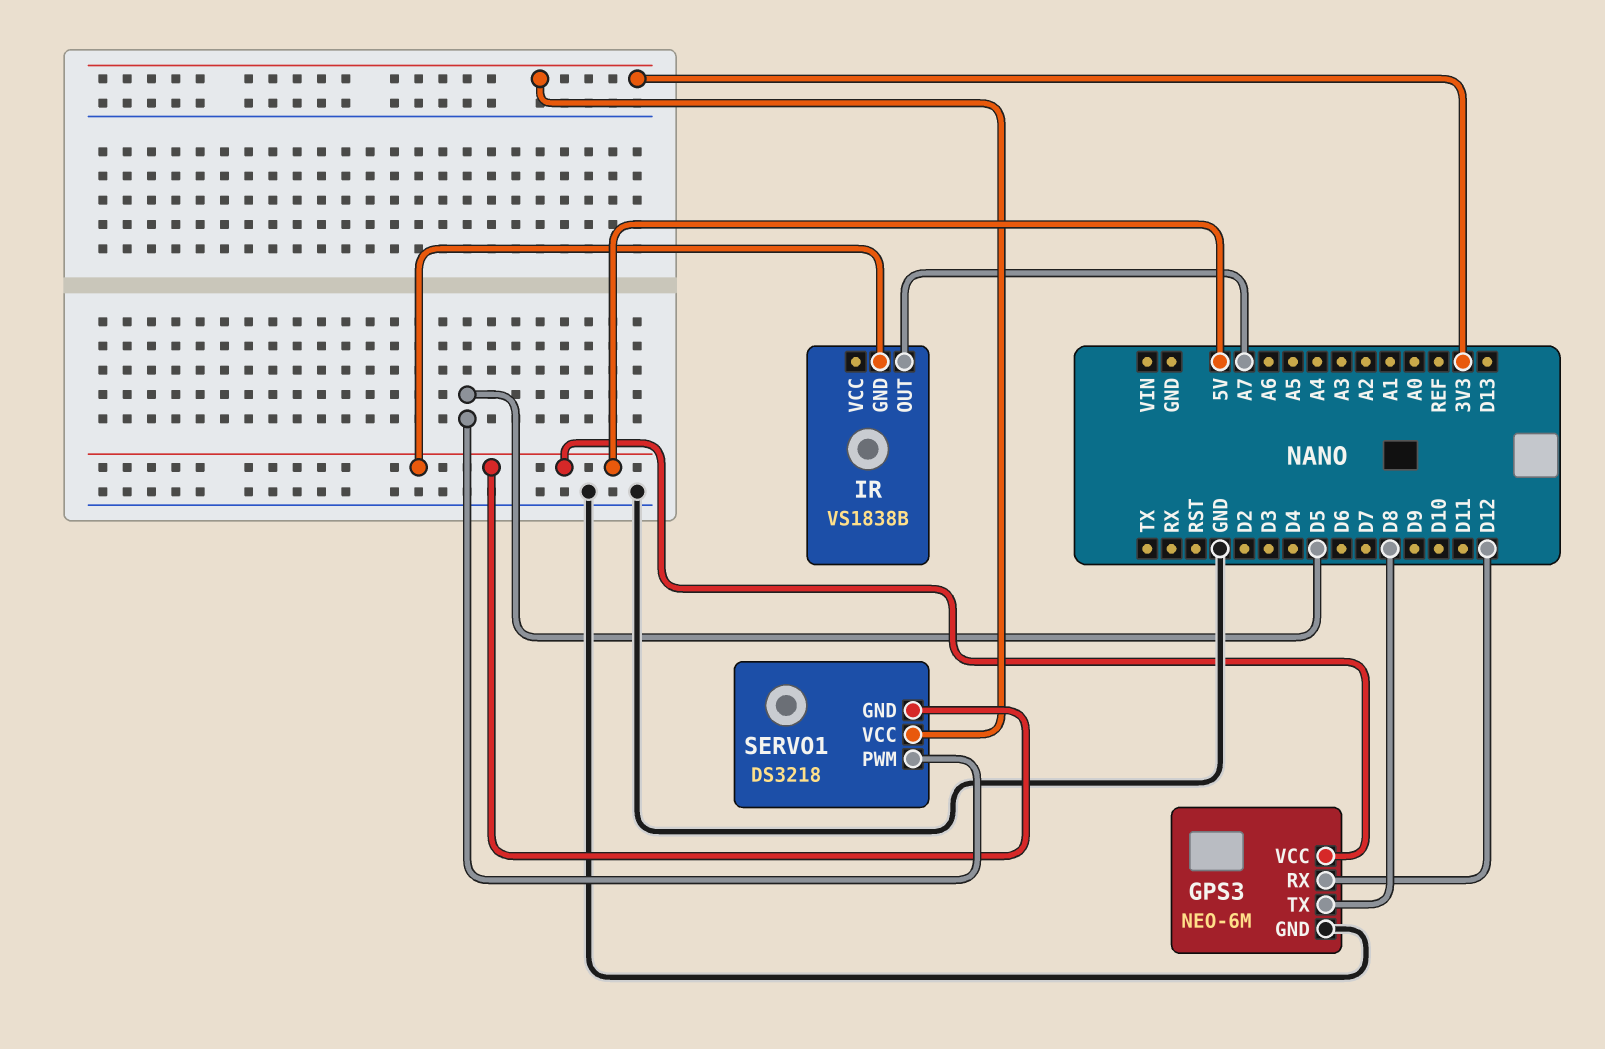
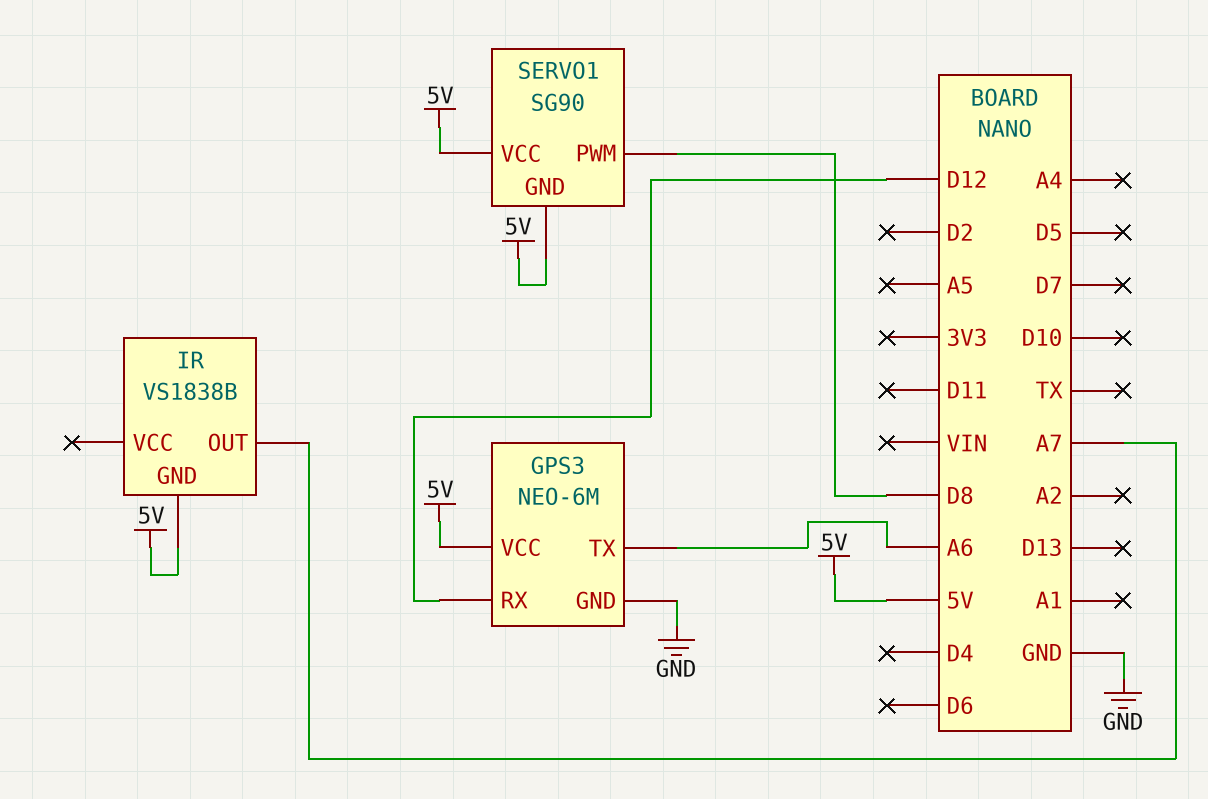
GPS3 pin TX: D8 -> A6
SERVO1: DS3218 -> SG90
SERVO1 pin PWM: D5 -> D8
SERVO1 pin VCC: 3V3 -> 5V

